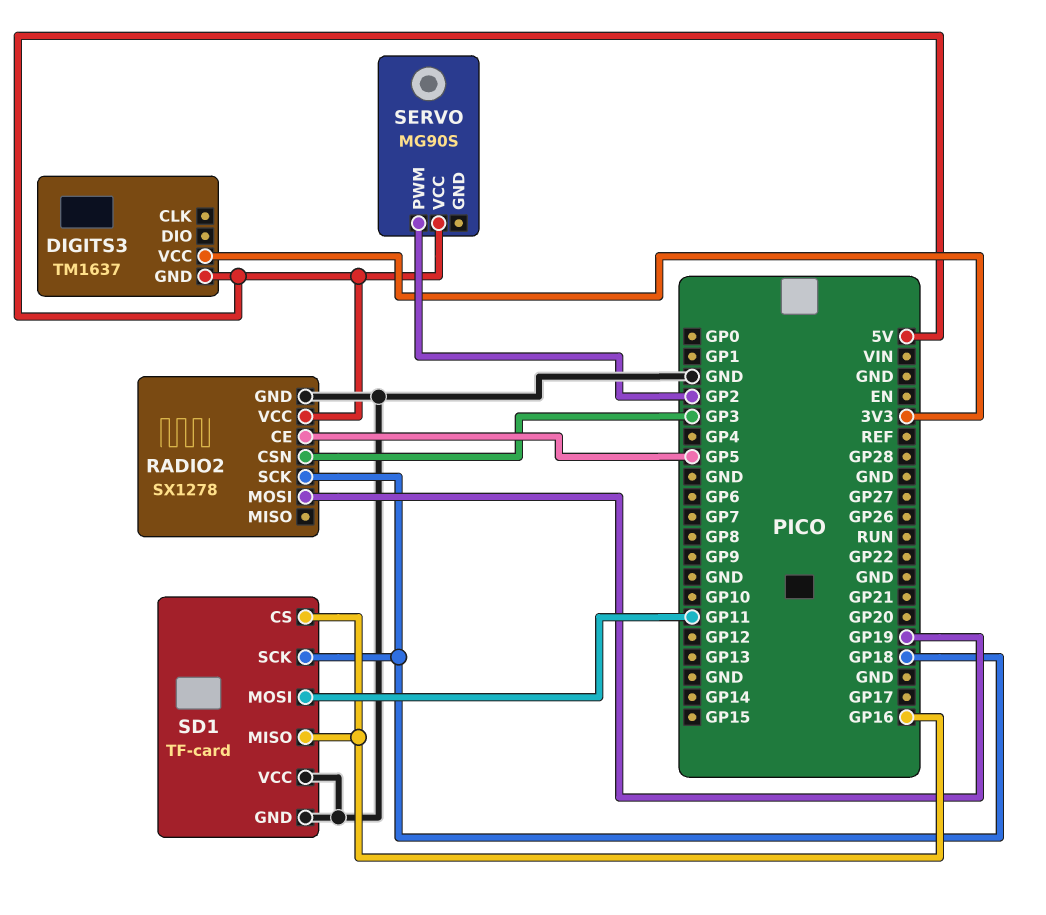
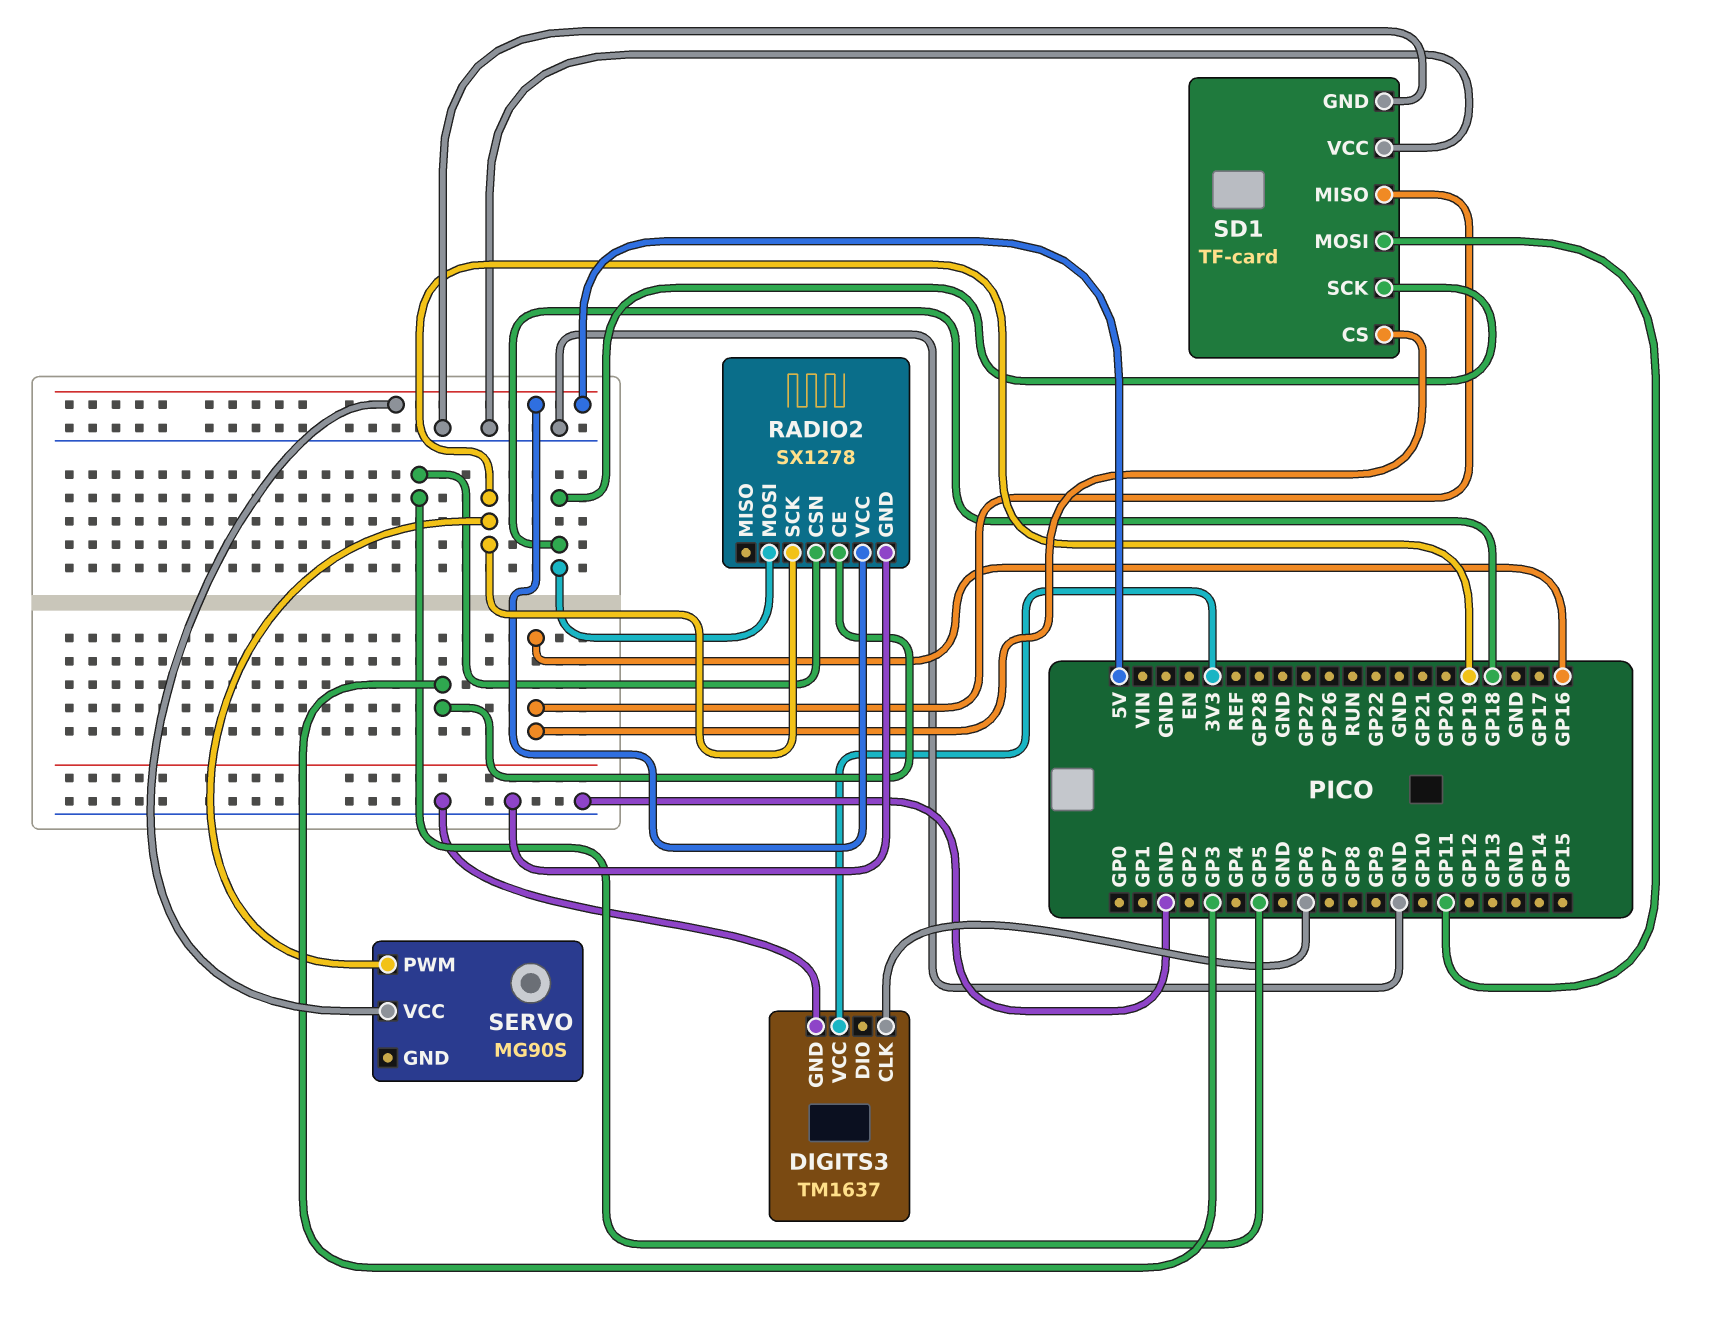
DIGITS3 pin CLK: none -> GP6
DIGITS3 pin GND: 5V -> GND
RADIO2 pin CE: GP5 -> GP3
RADIO2 pin CSN: GP3 -> GP5
RADIO2 pin MOSI: GP19 -> GP18
RADIO2 pin SCK: GP18 -> GP19
SERVO pin PWM: GP2 -> GP19

